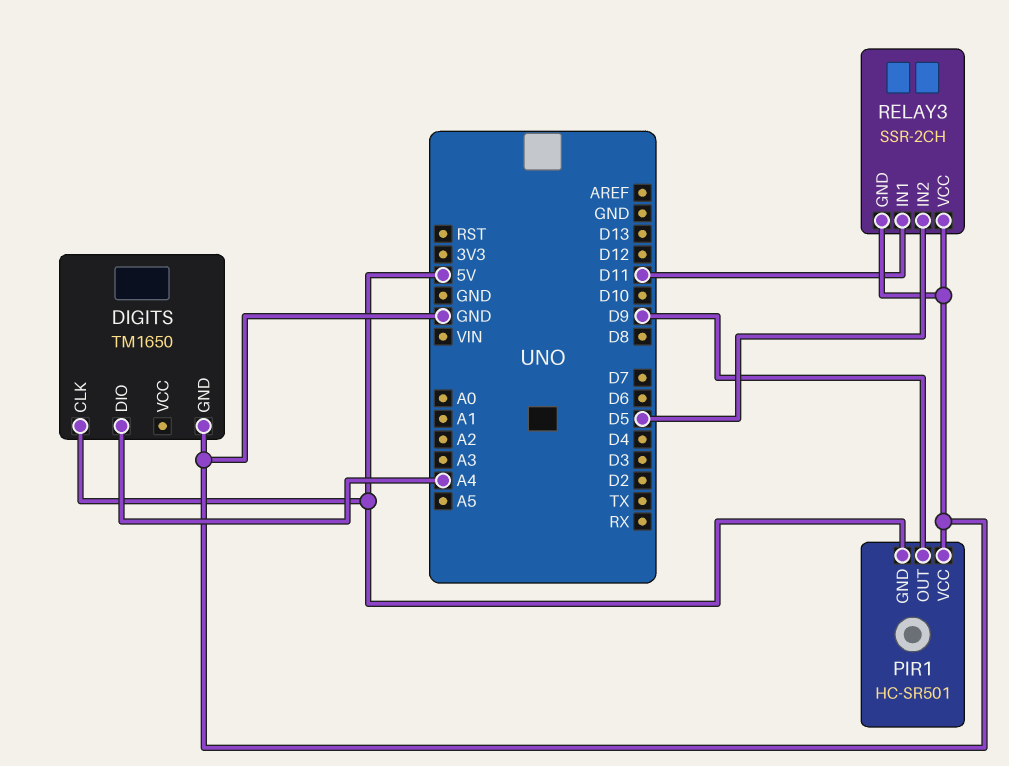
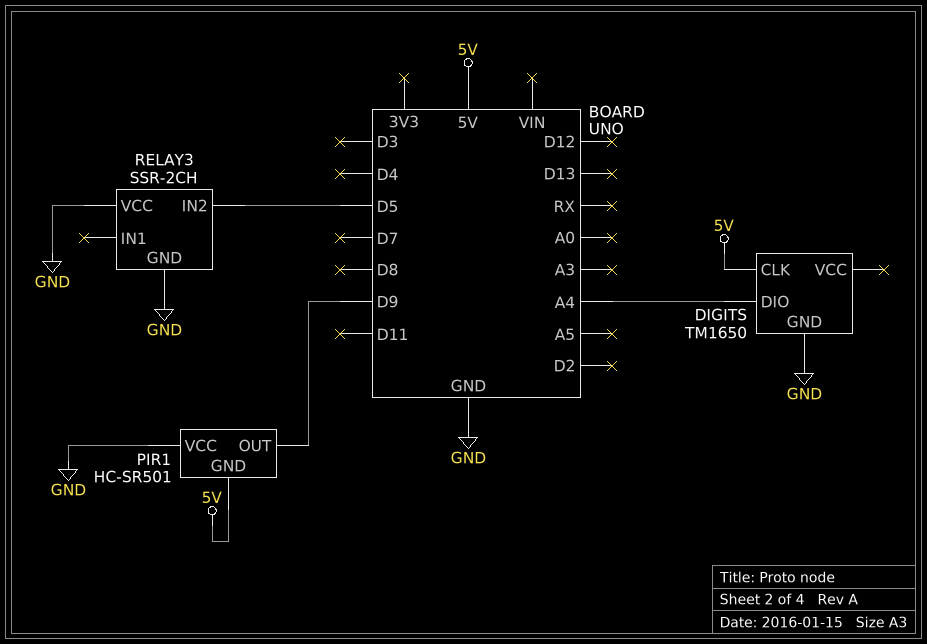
RELAY3 pin IN1: D11 -> none

